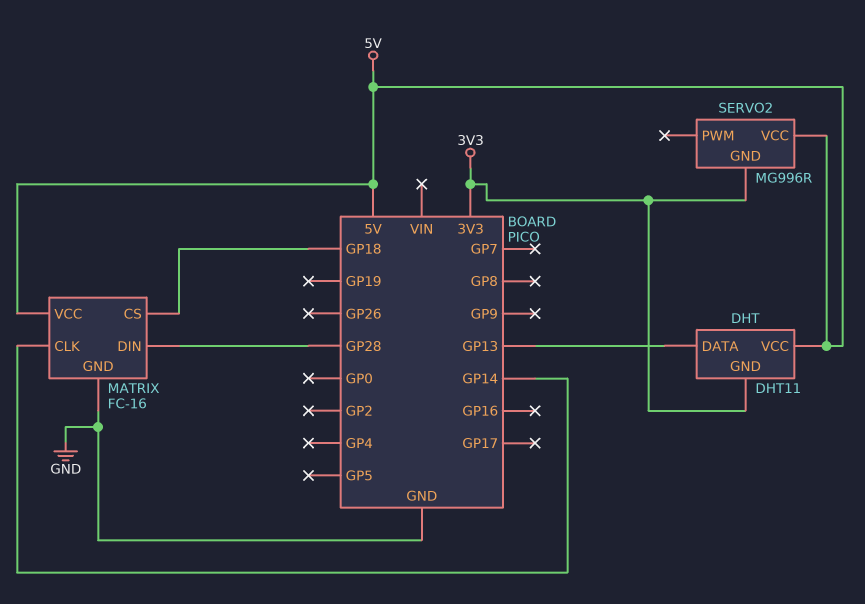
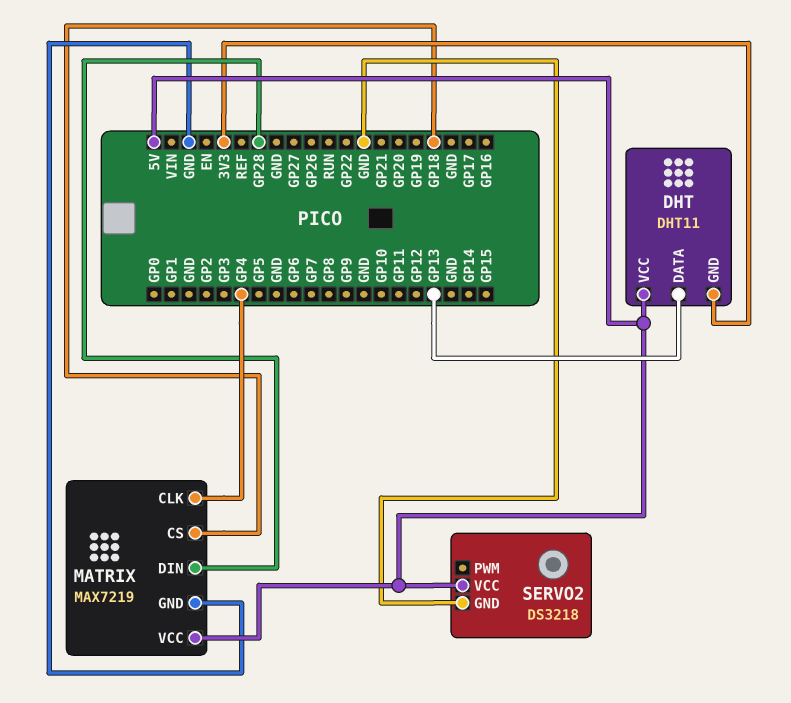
MATRIX: FC-16 -> MAX7219
MATRIX pin CLK: GP14 -> GP4
SERVO2: MG996R -> DS3218
SERVO2 pin GND: 3V3 -> GND

